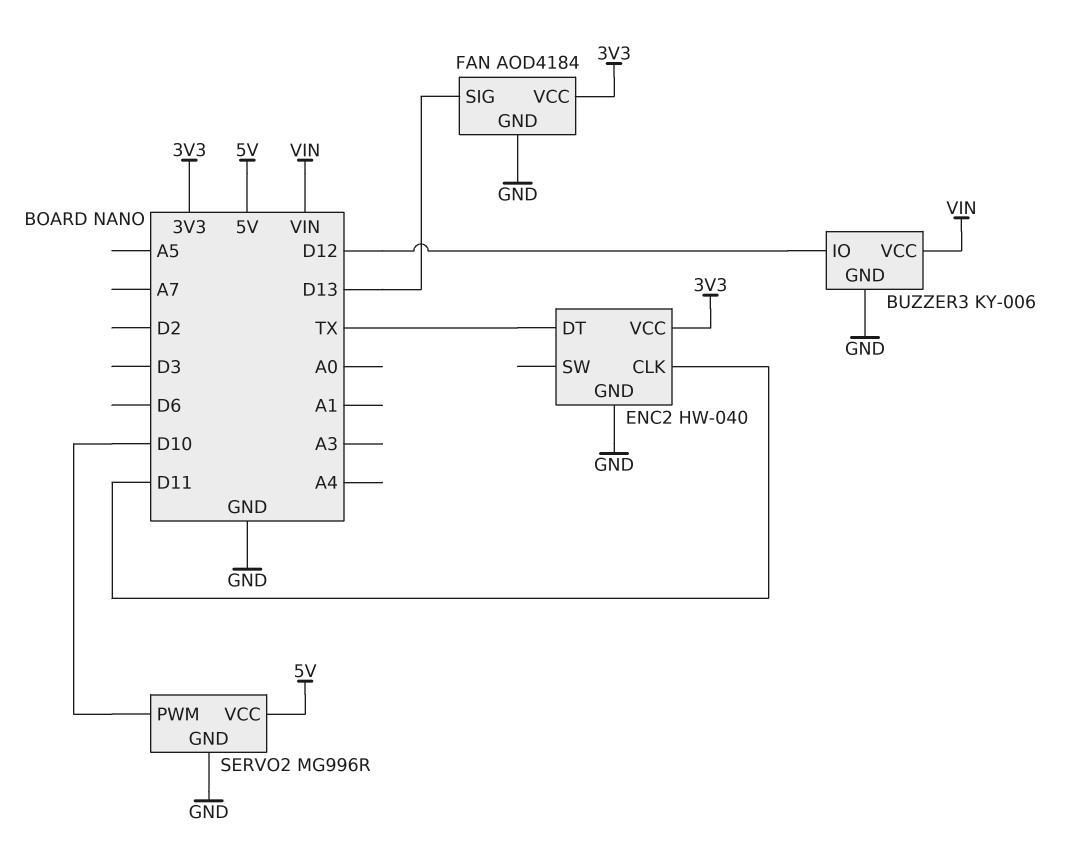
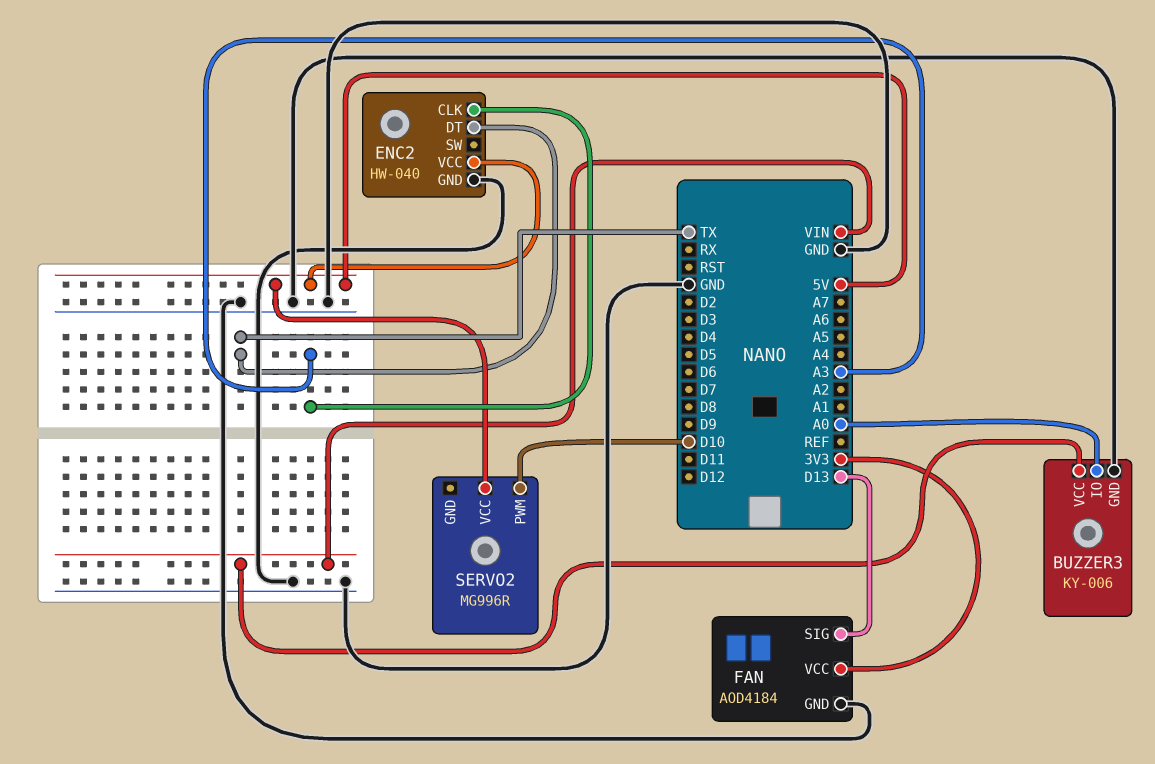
BUZZER3 pin IO: D12 -> A0
ENC2 pin CLK: D11 -> A3
ENC2 pin VCC: 3V3 -> 5V
SERVO2 pin GND: GND -> none

